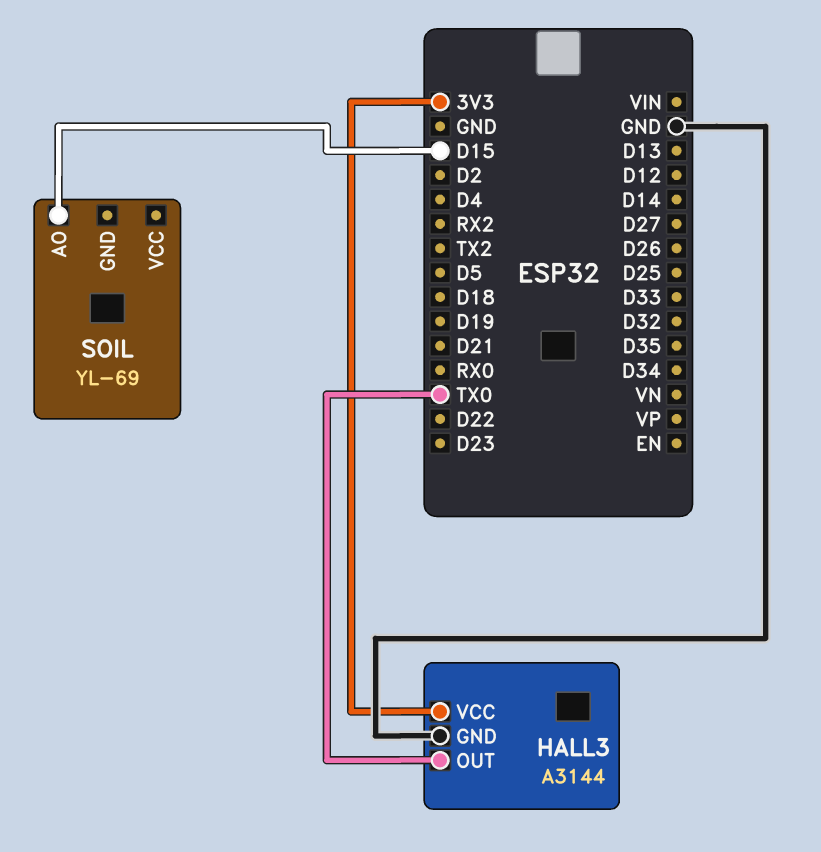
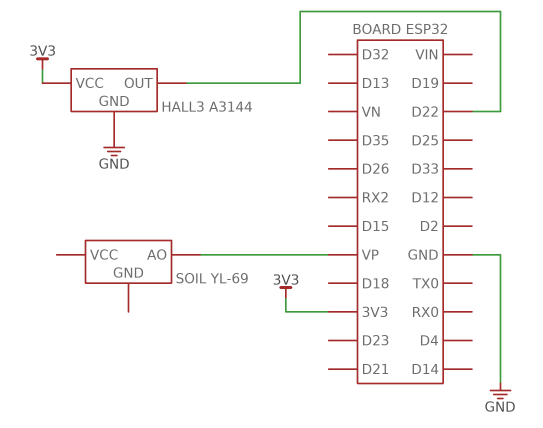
HALL3 pin OUT: TX0 -> D22
SOIL pin AO: D15 -> VP

